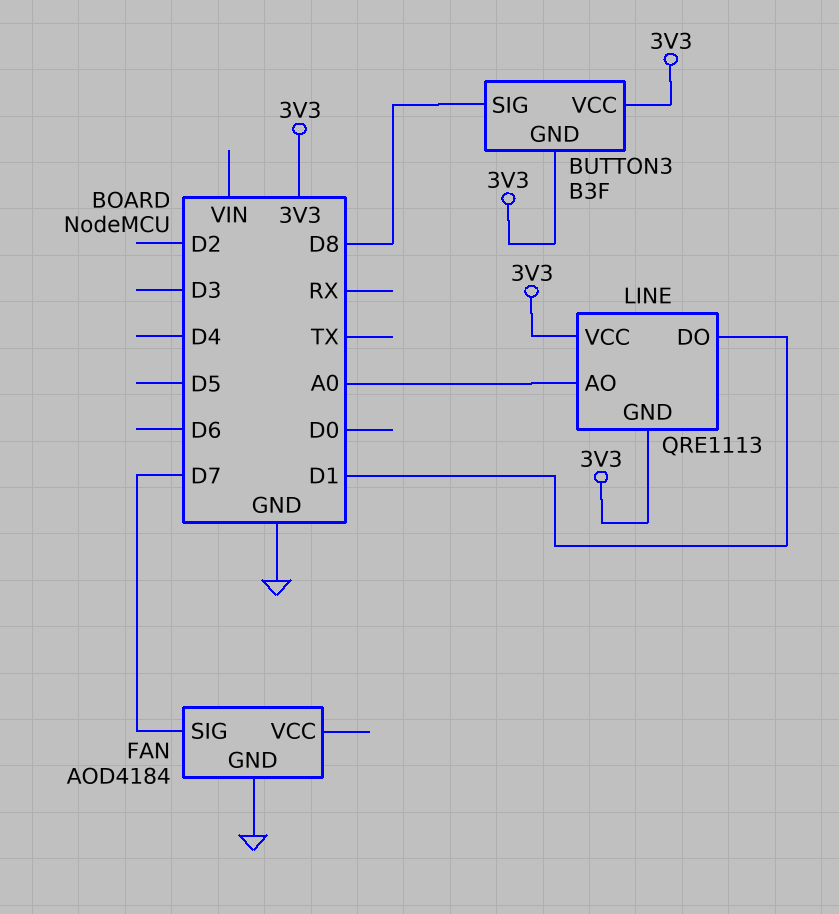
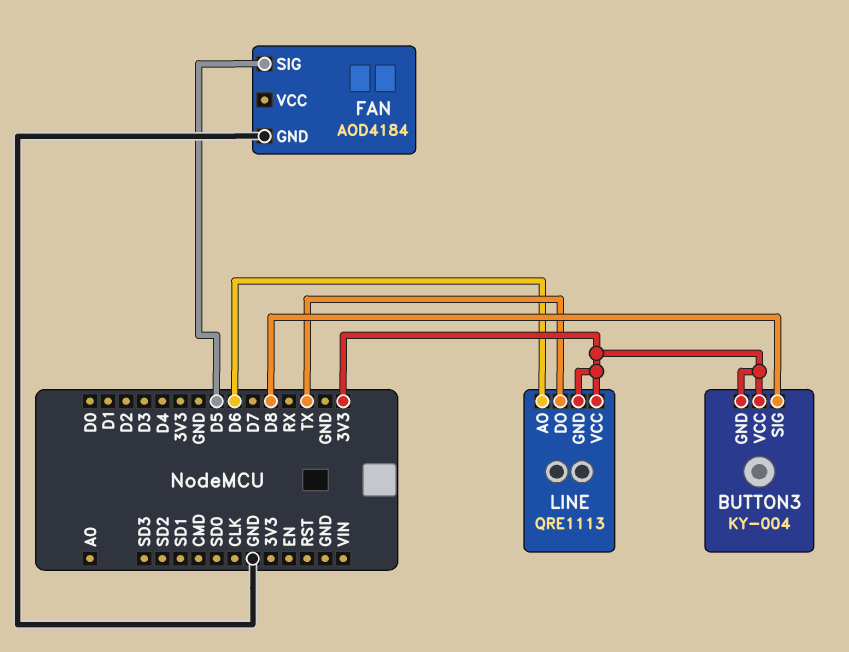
BUTTON3: B3F -> KY-004
FAN pin SIG: D7 -> D5
LINE pin AO: A0 -> D6
LINE pin DO: D1 -> TX

